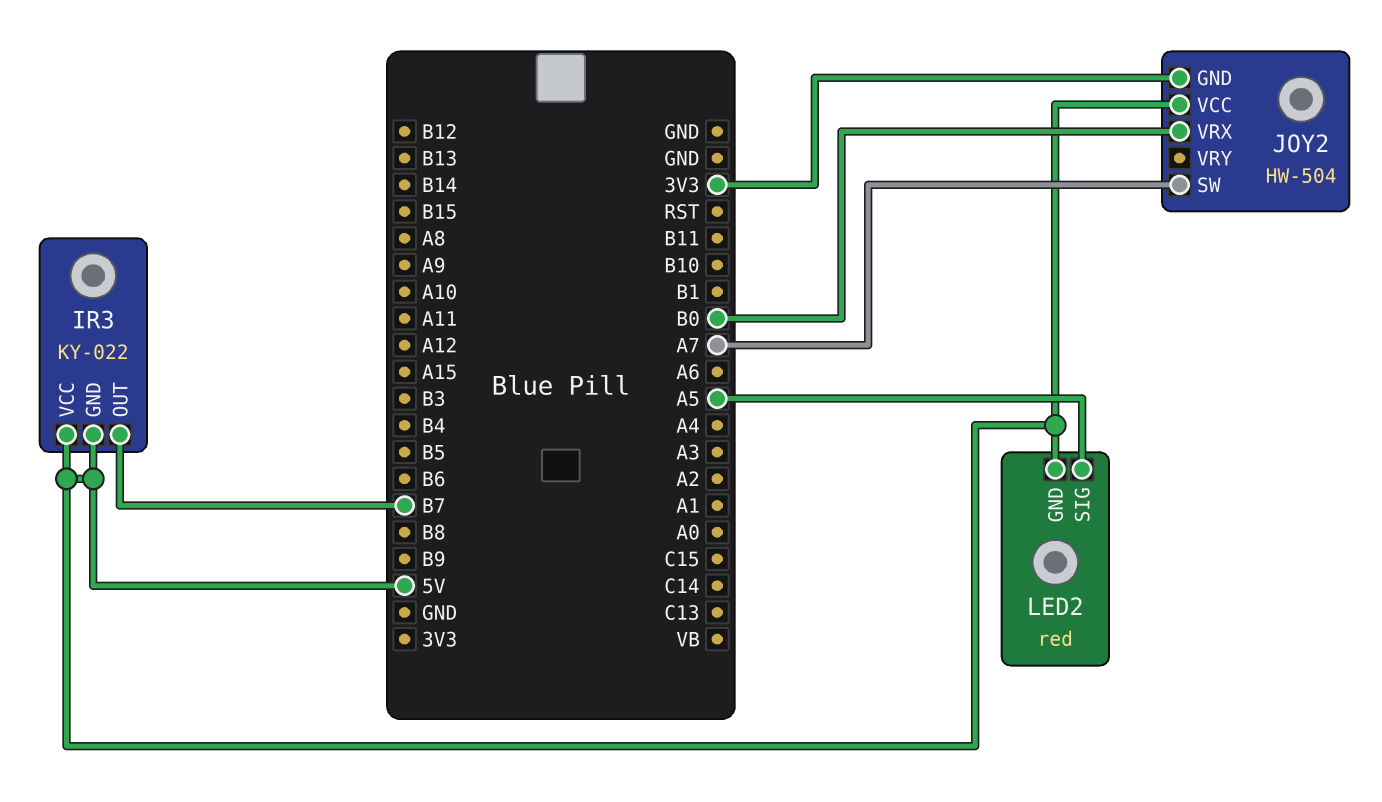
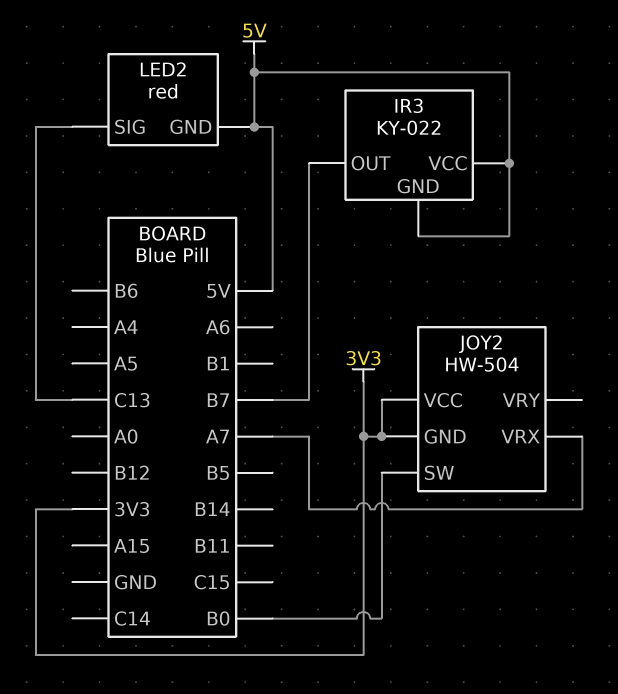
JOY2 pin SW: A7 -> B0
JOY2 pin VCC: 5V -> 3V3
JOY2 pin VRX: B0 -> A7
LED2 pin SIG: A5 -> C13

